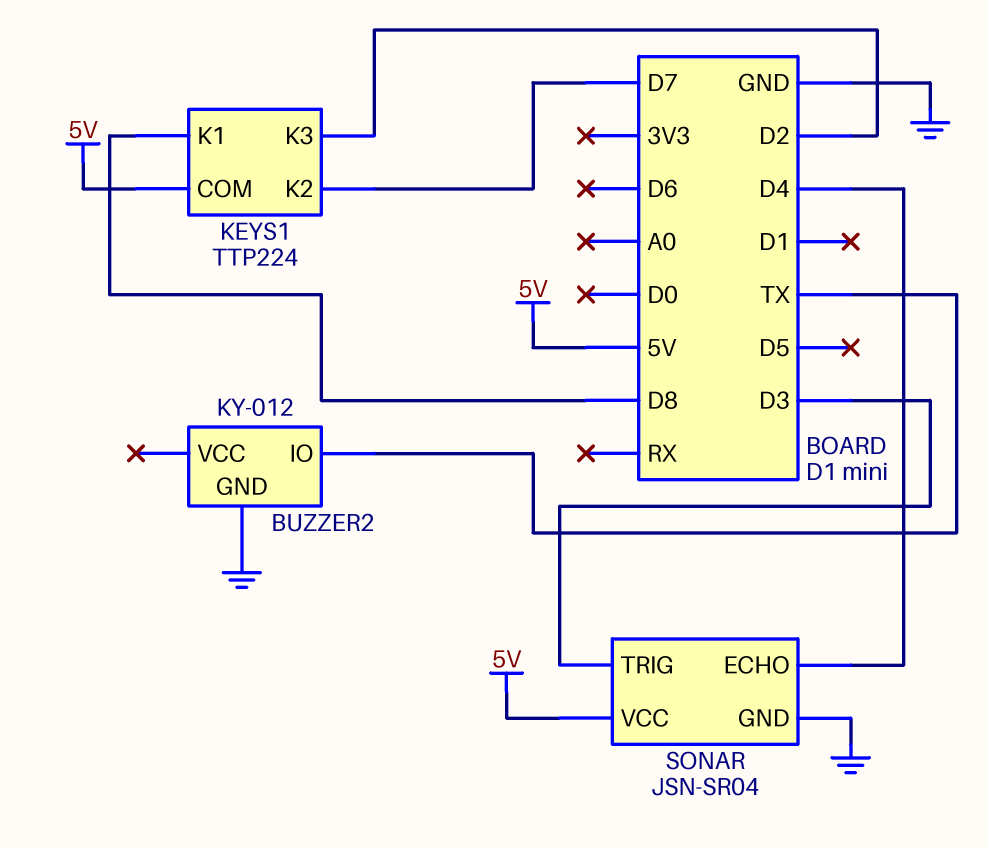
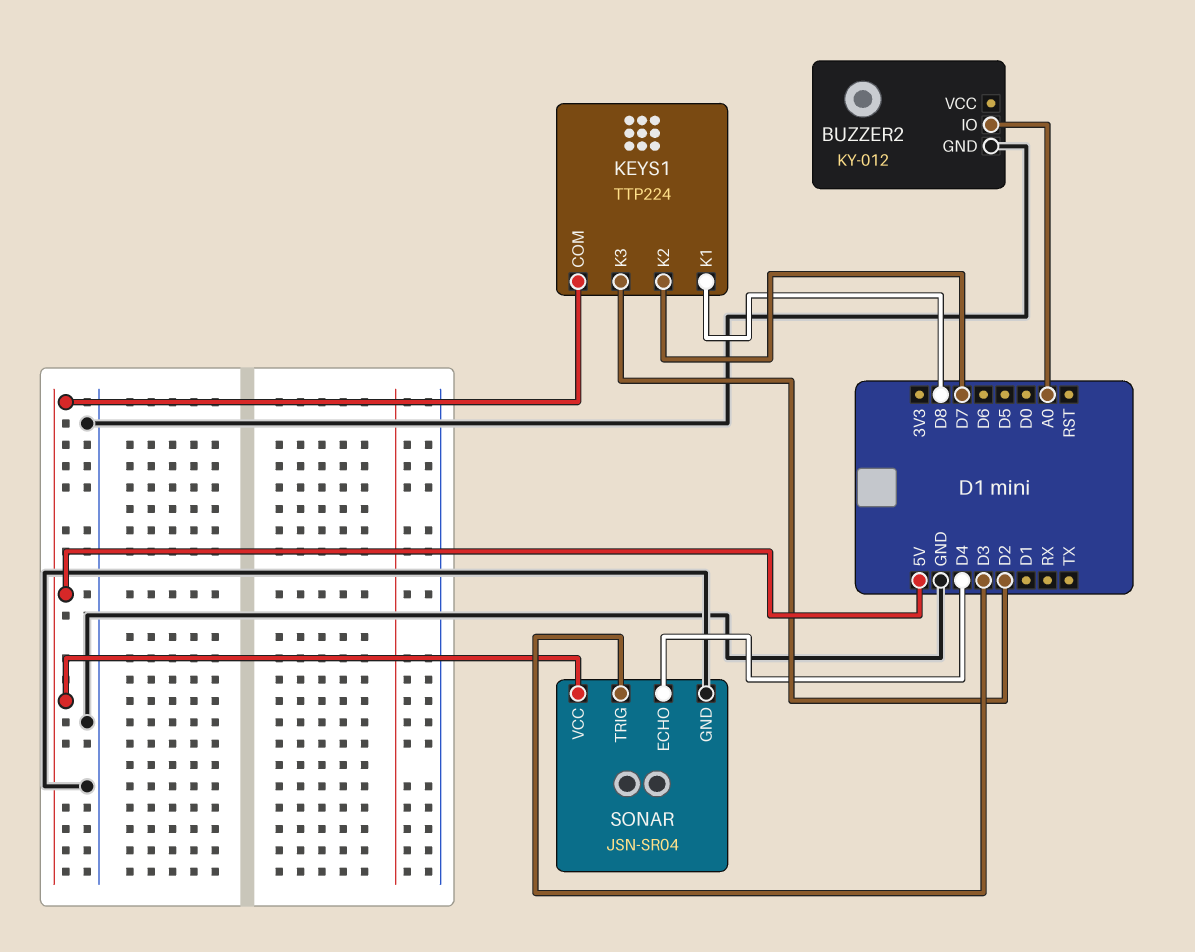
BUZZER2 pin IO: TX -> A0

